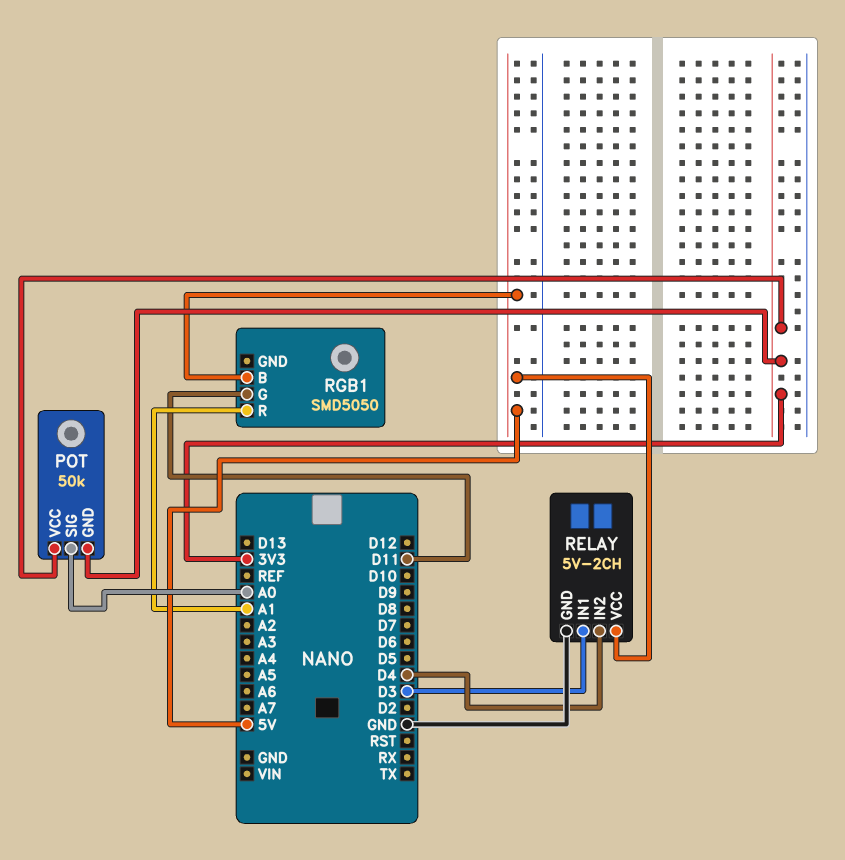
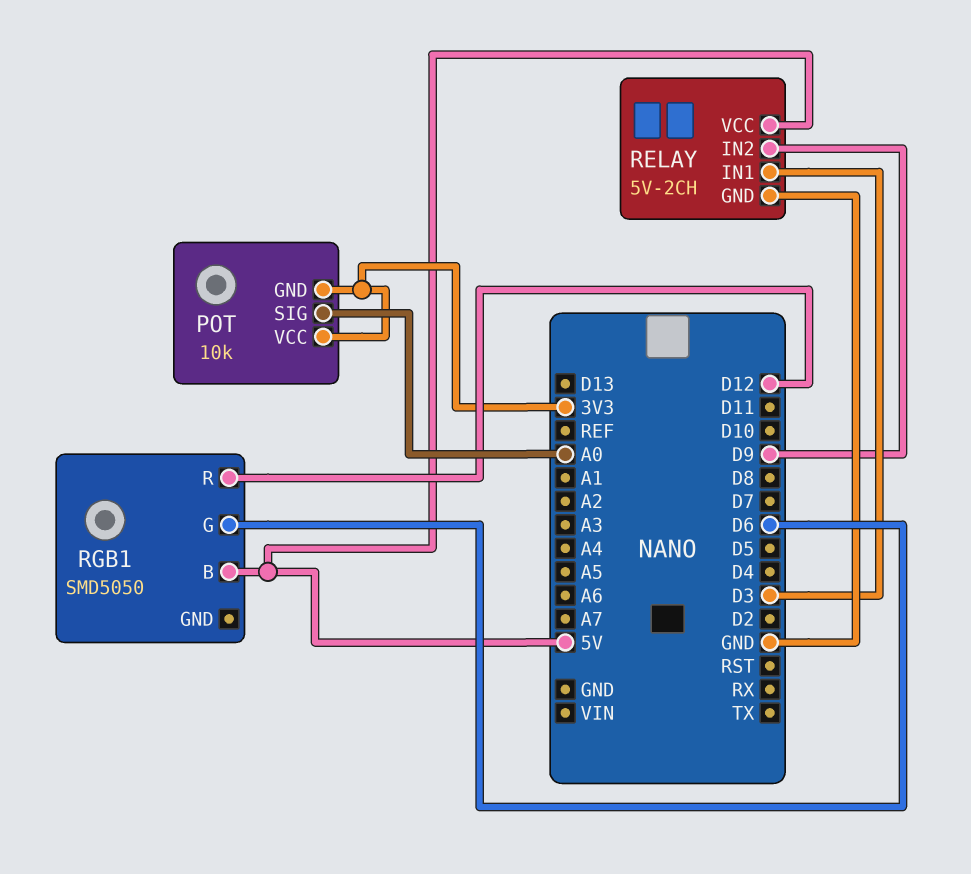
POT: 50k -> 10k
RELAY pin IN2: D4 -> D9
RGB1 pin G: D11 -> D6
RGB1 pin R: A1 -> D12

